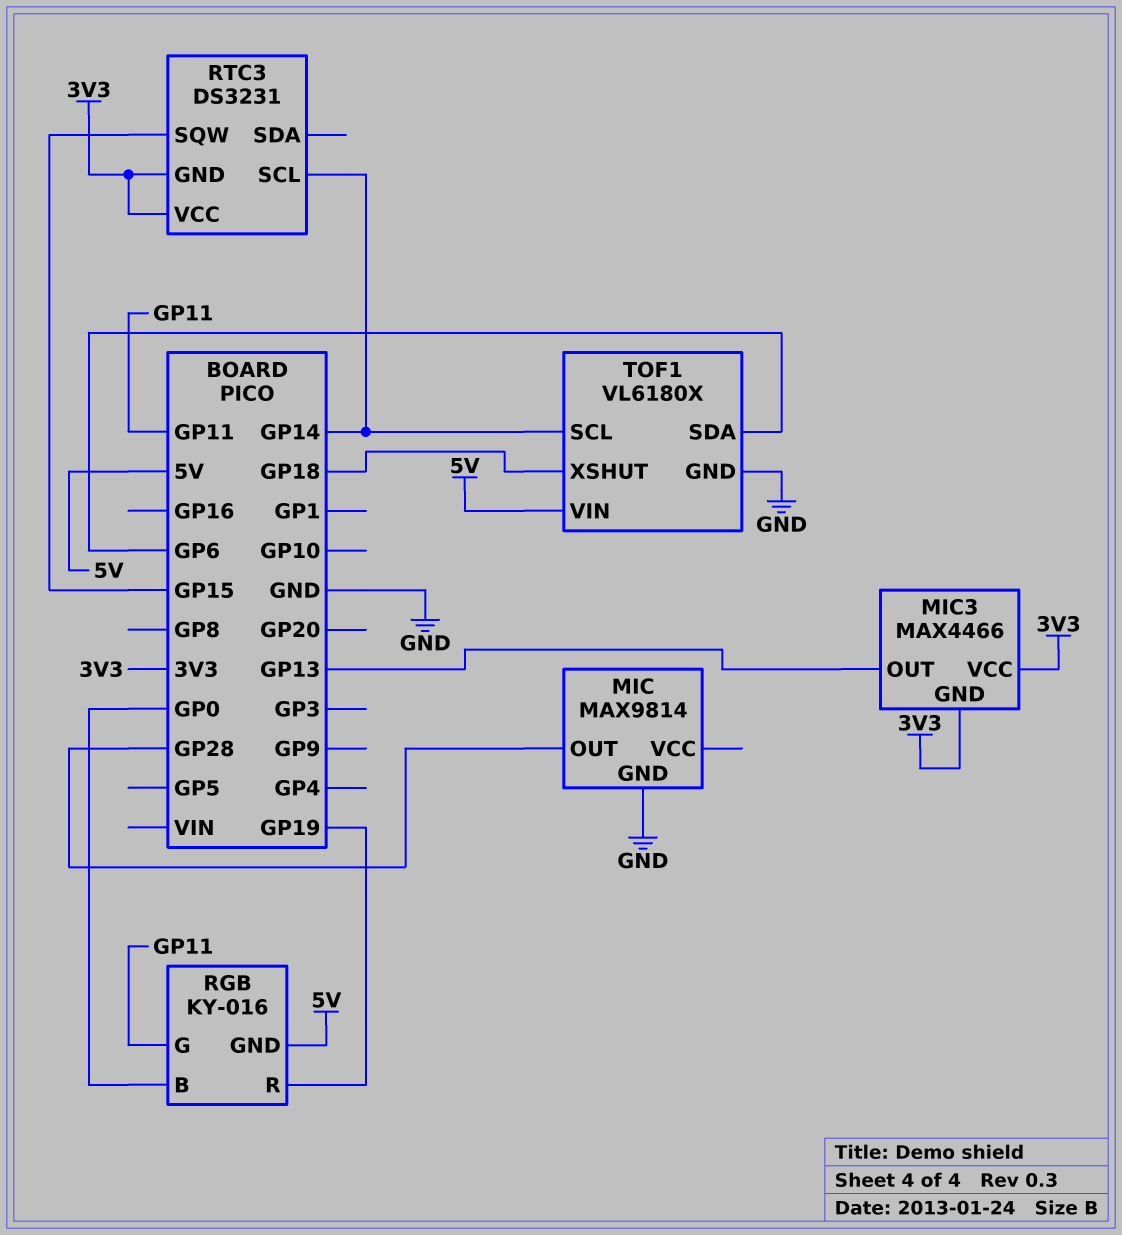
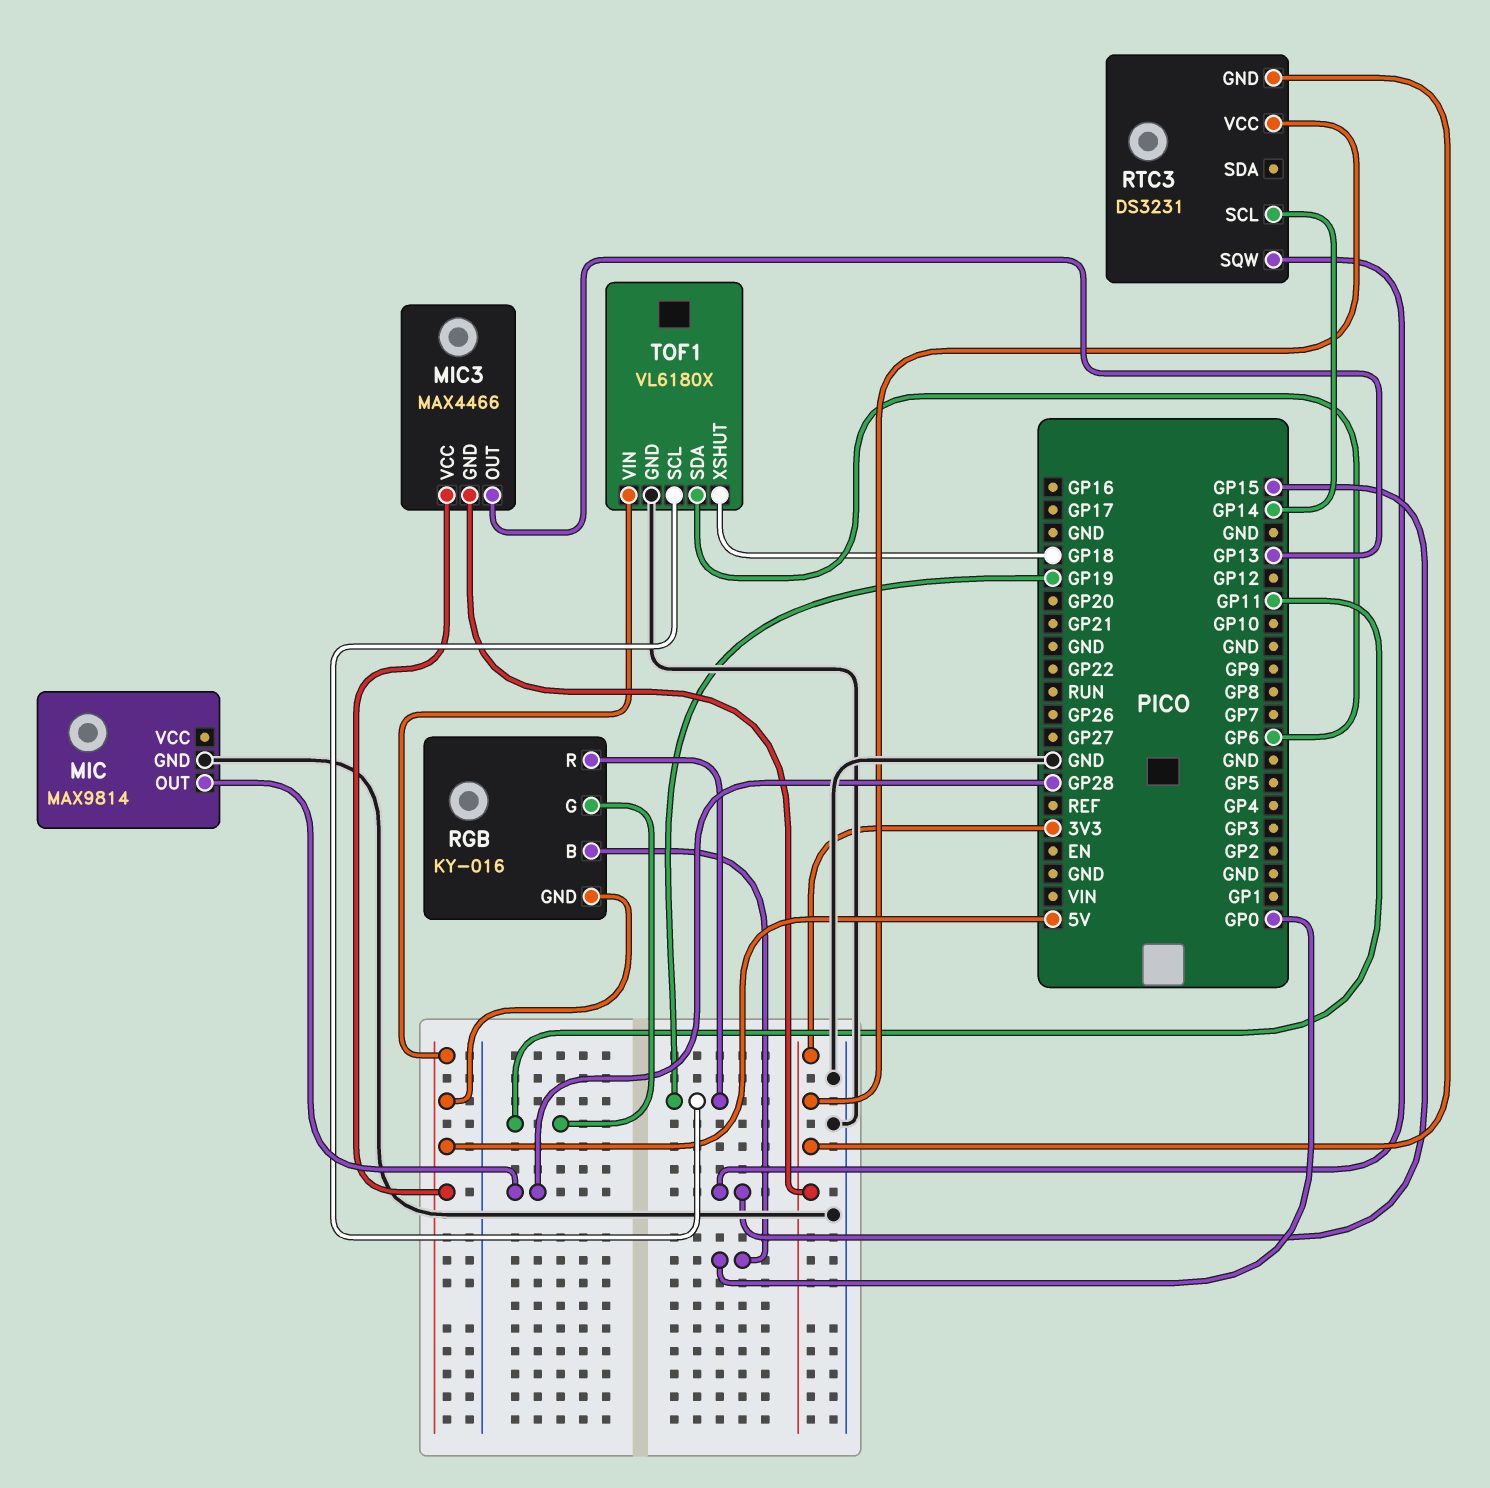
MIC3 pin VCC: 3V3 -> 5V
TOF1 pin SCL: GP14 -> GP19

